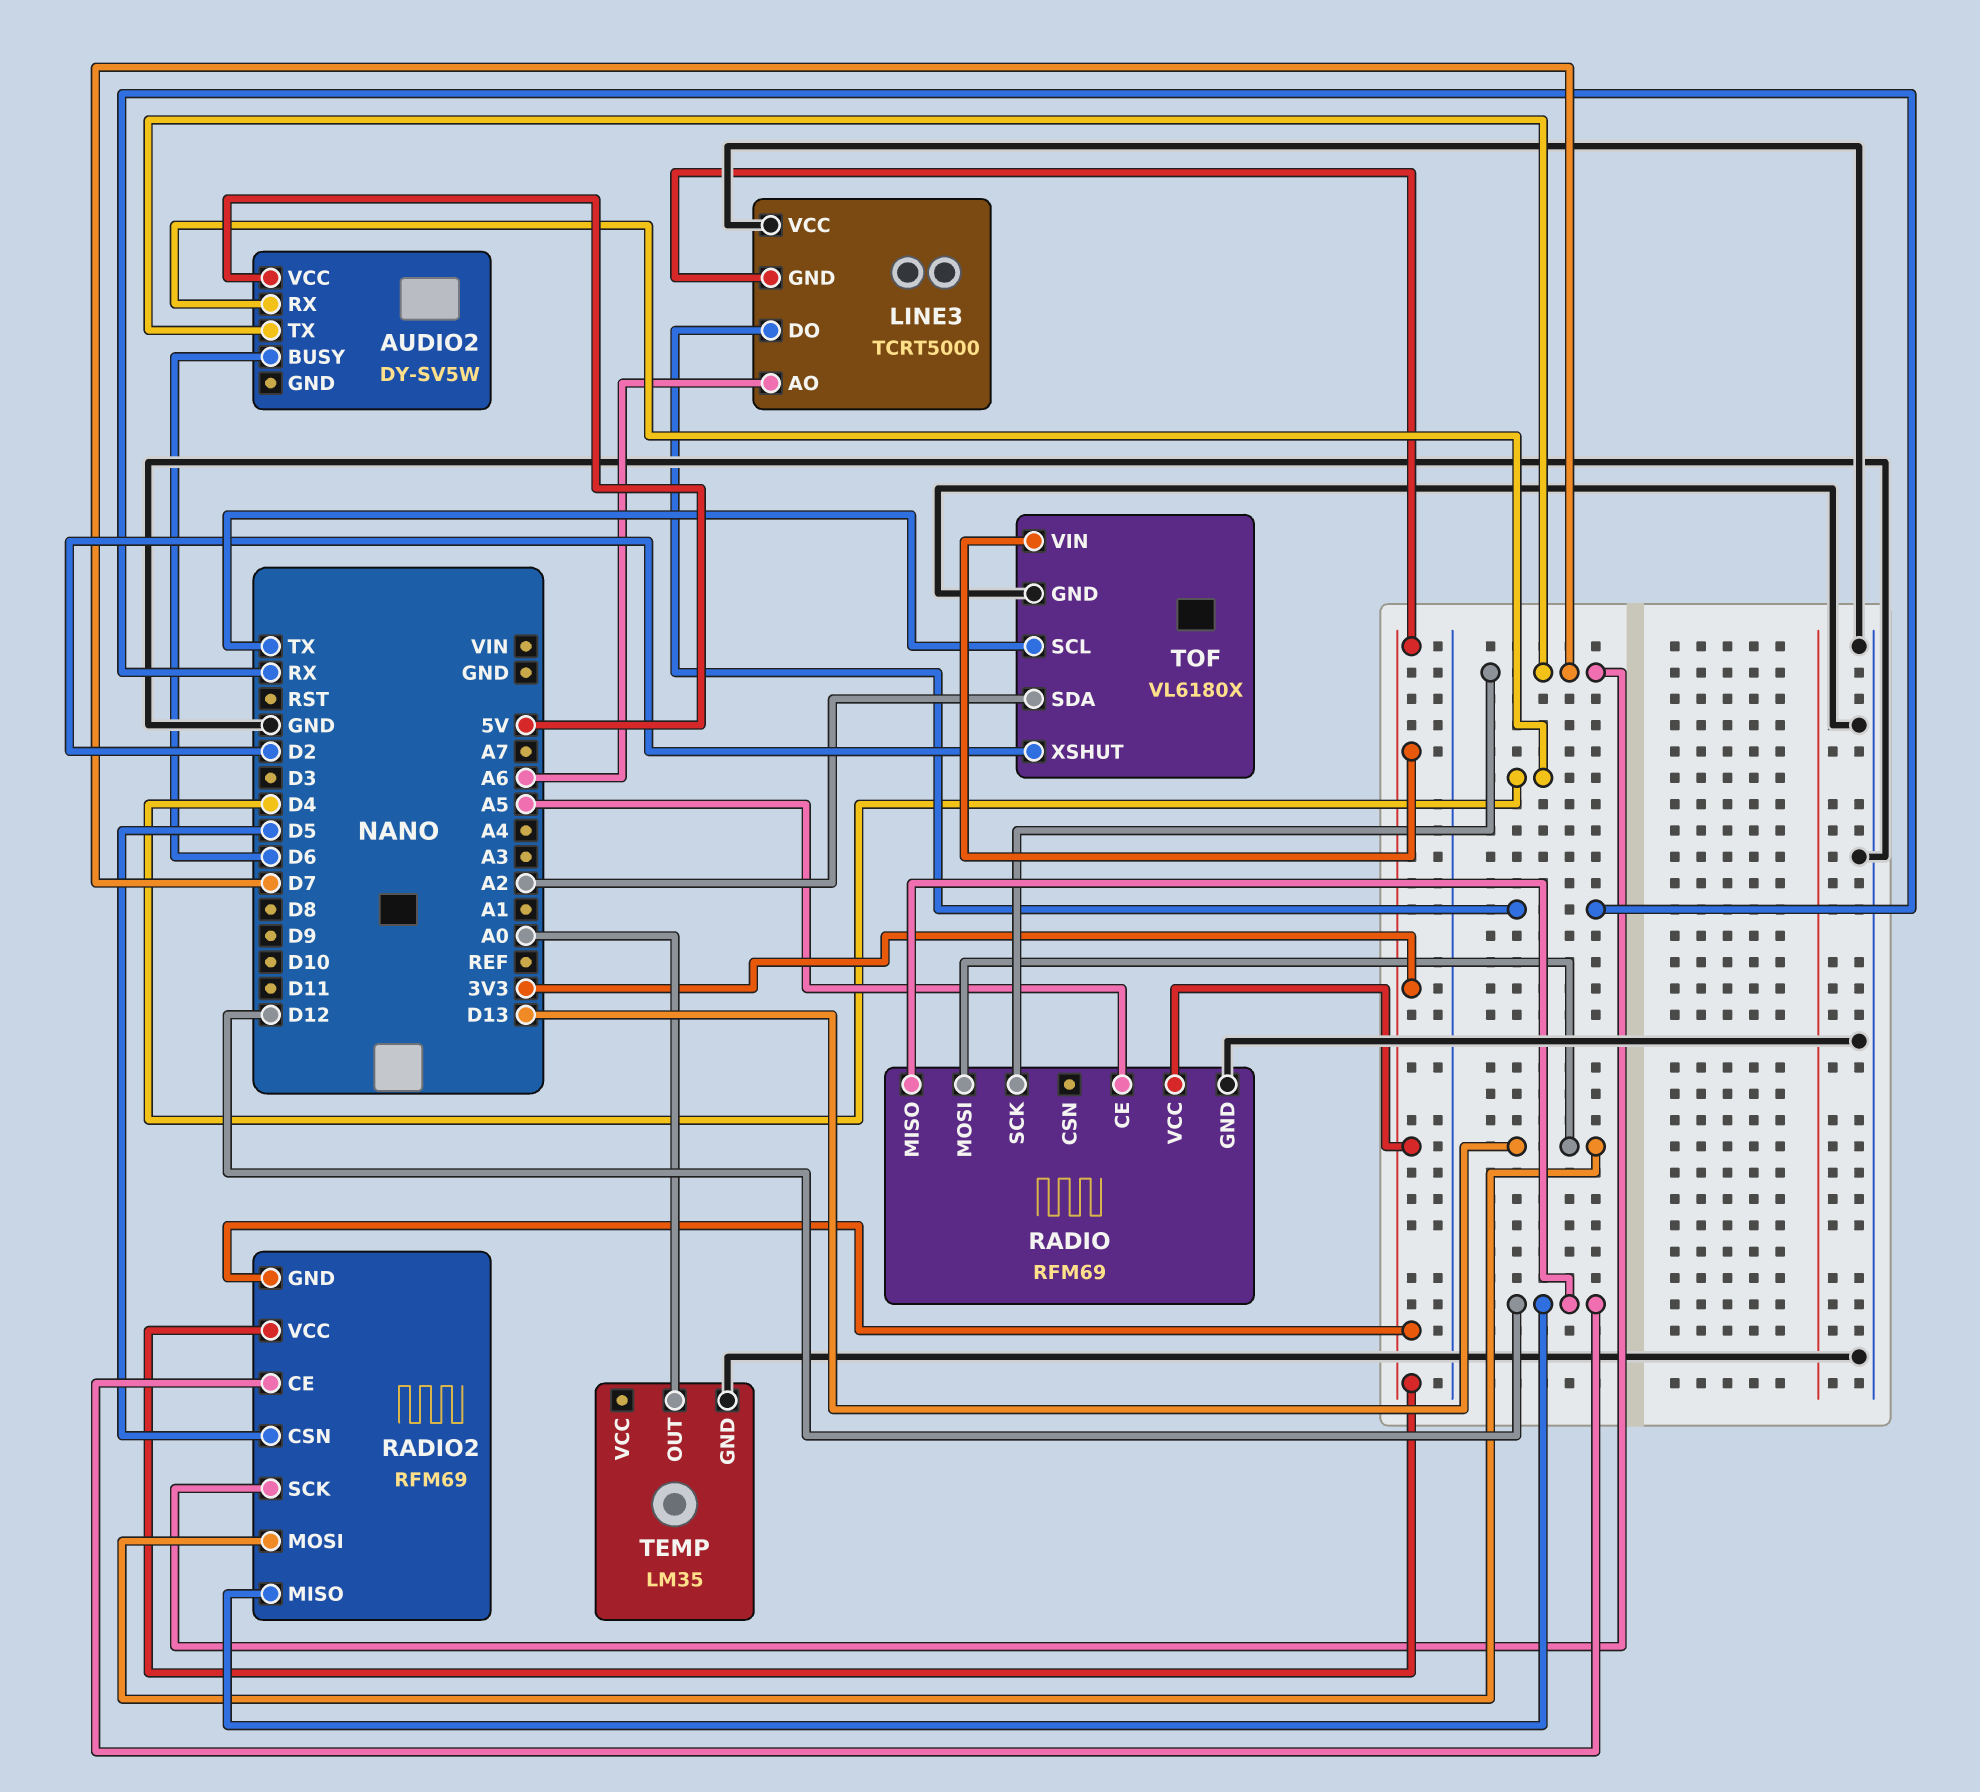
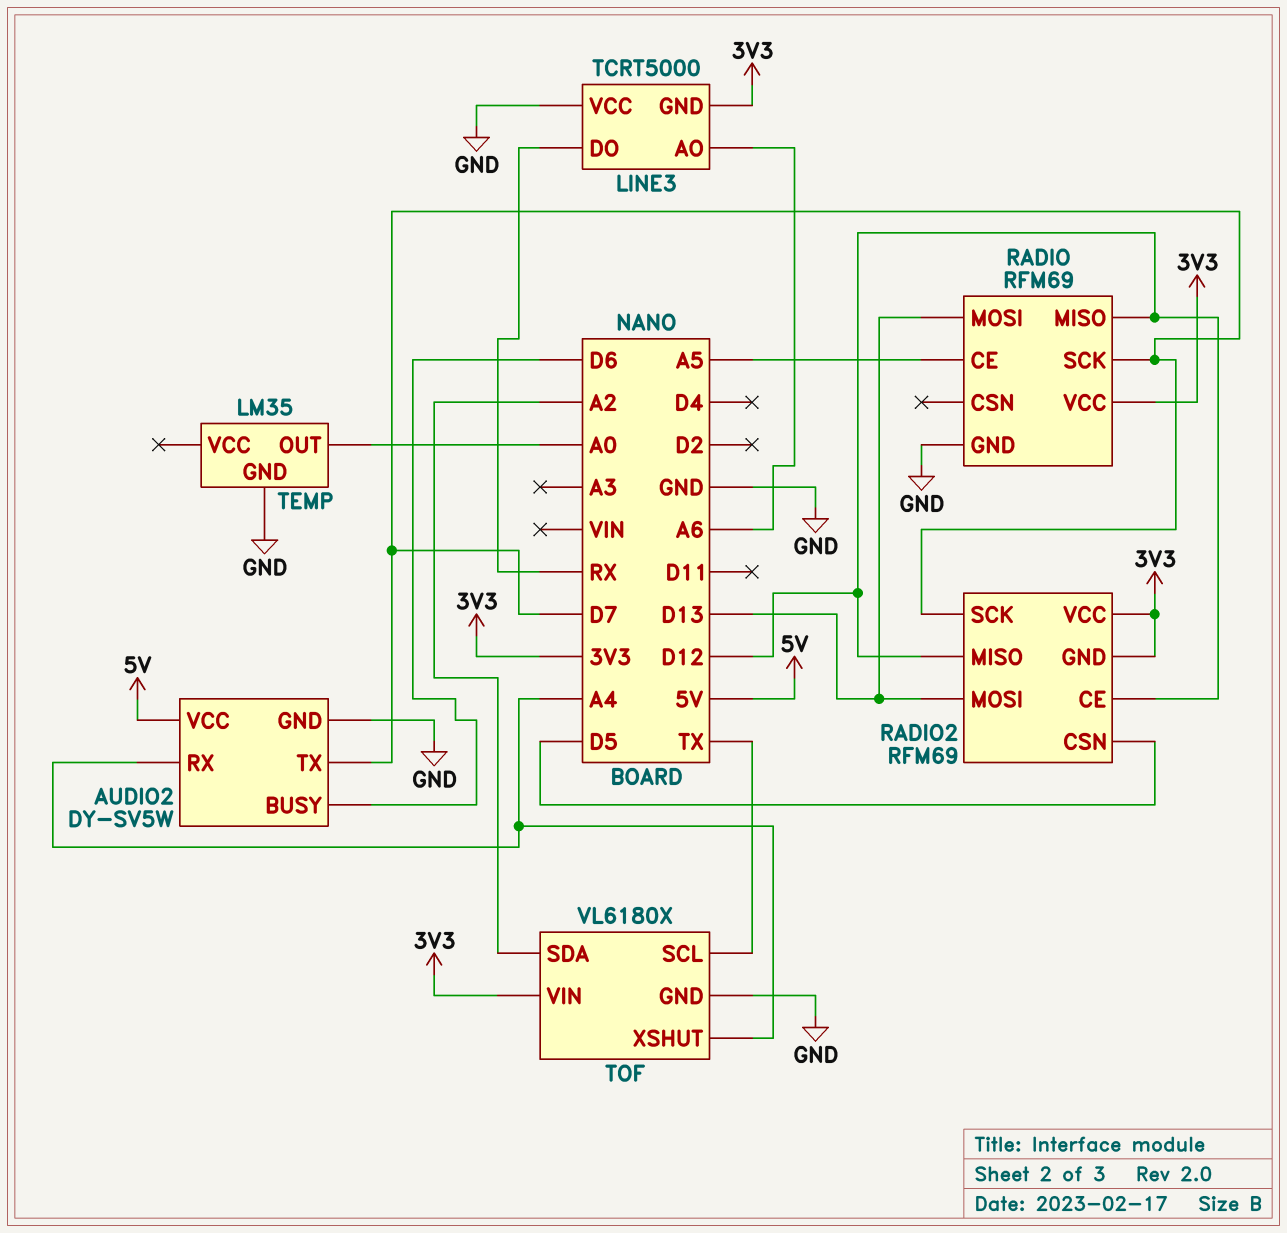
AUDIO2 pin GND: none -> GND
AUDIO2 pin RX: D4 -> A4
TOF pin XSHUT: D2 -> A4

